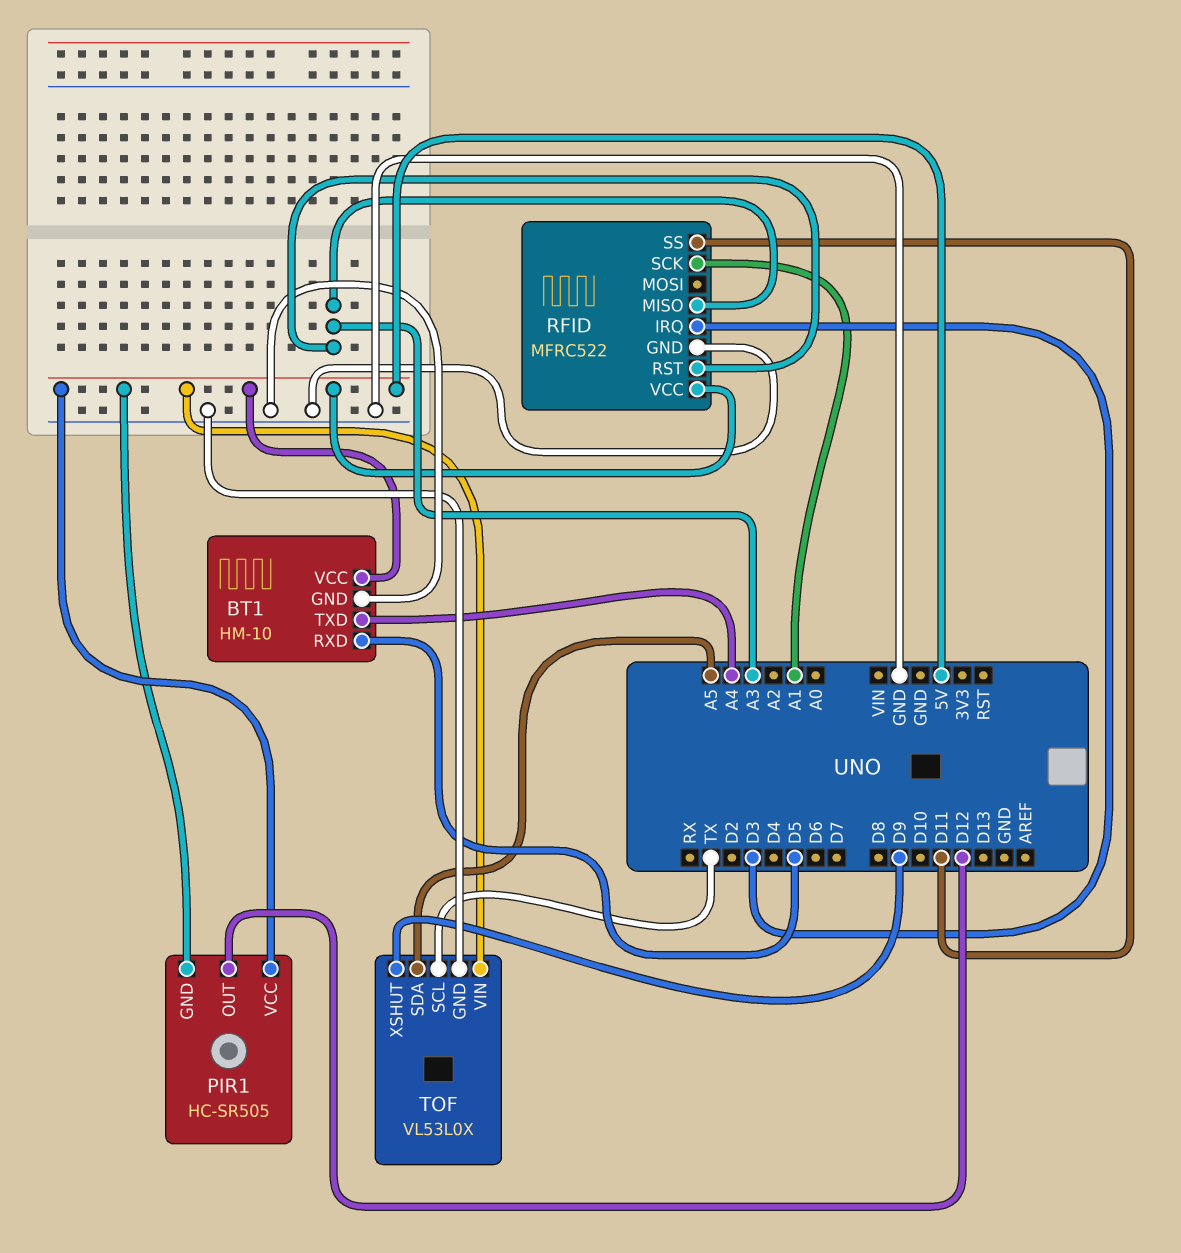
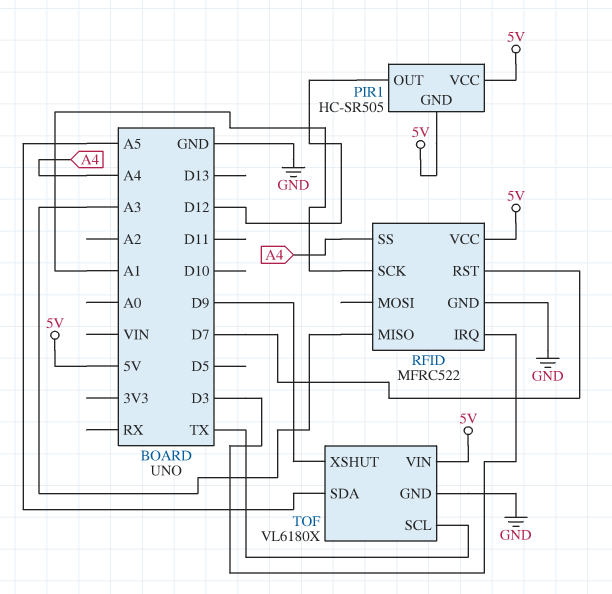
BT1: HM-10 -> none
BT1 pin GND: GND -> none
BT1 pin RXD: D5 -> none
BT1 pin TXD: A4 -> none
BT1 pin VCC: 5V -> none
RFID pin RST: A3 -> D7
RFID pin SS: D11 -> A4
TOF: VL53L0X -> VL6180X

